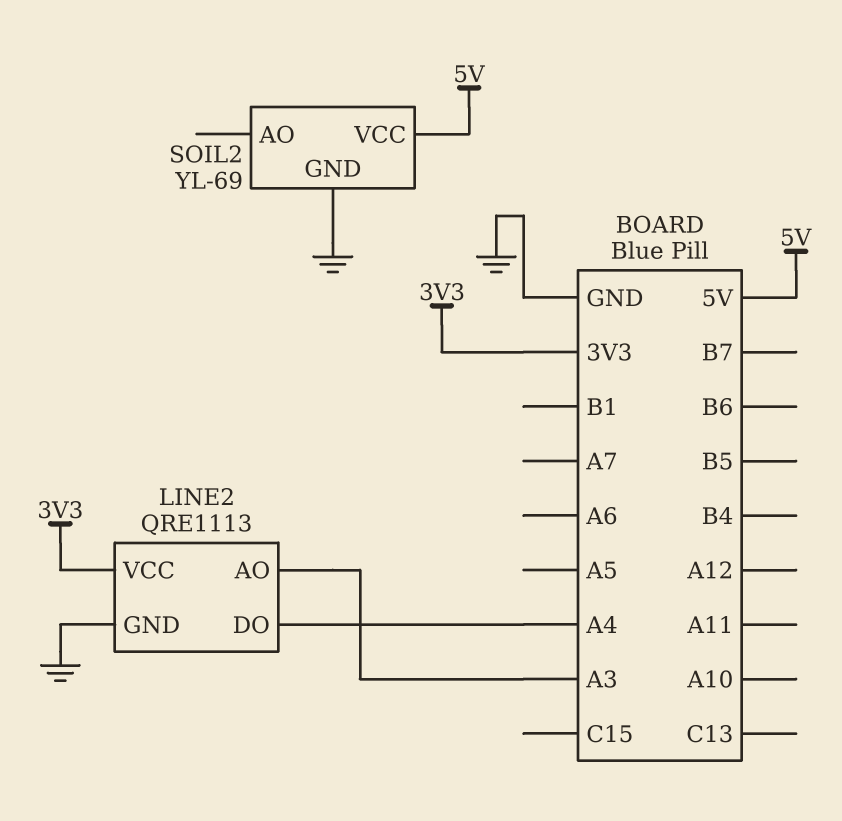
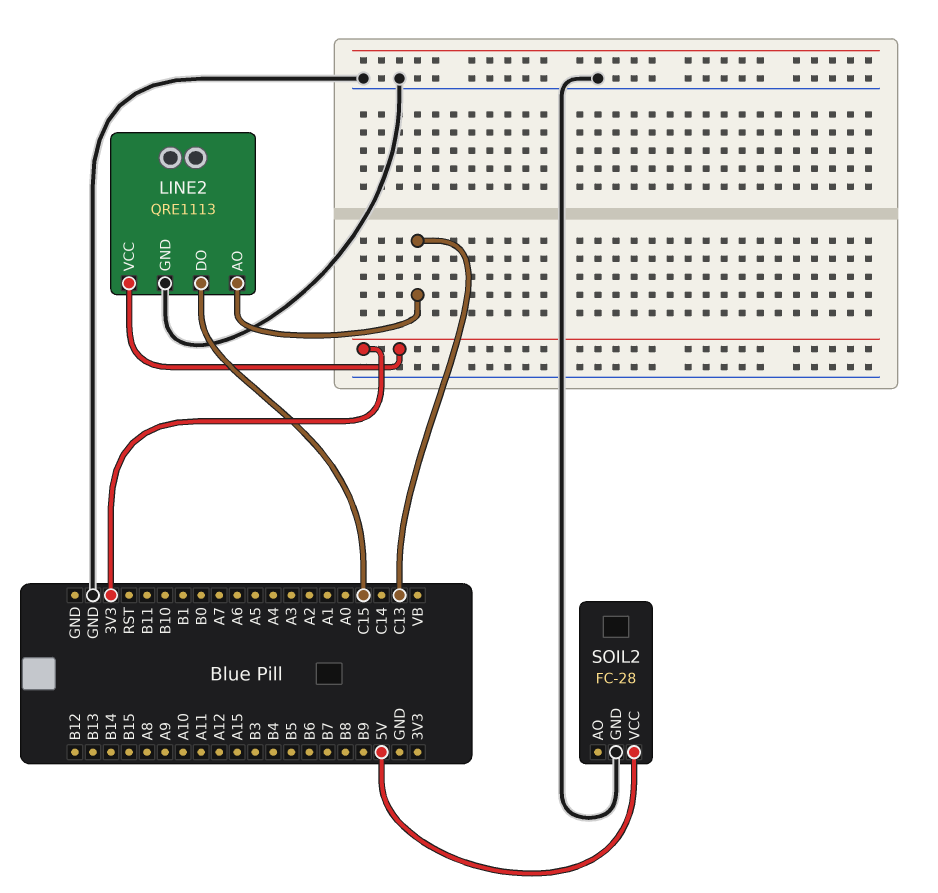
LINE2 pin AO: A3 -> C13
LINE2 pin DO: A4 -> C15
SOIL2: YL-69 -> FC-28

